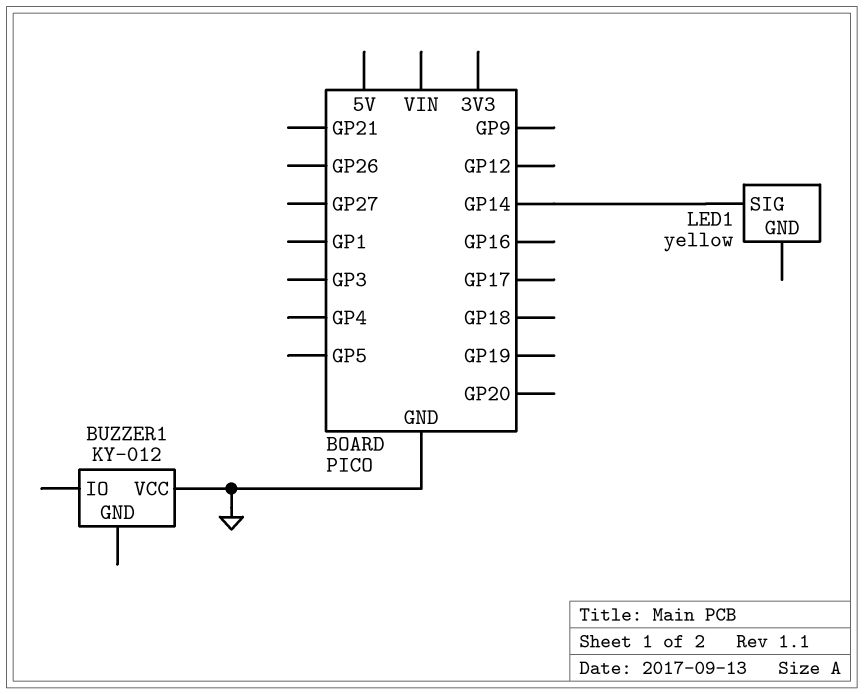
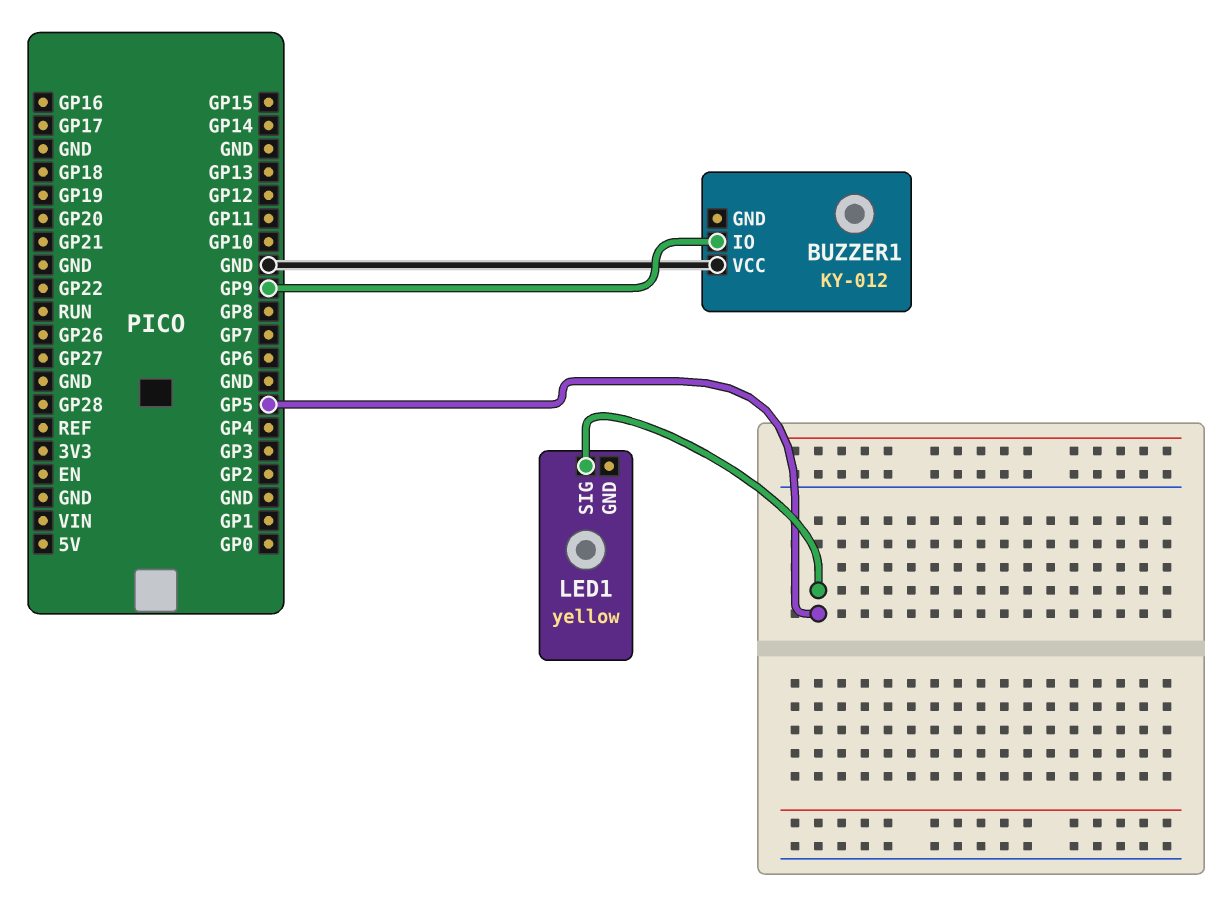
BUZZER1 pin IO: none -> GP9
LED1 pin SIG: GP14 -> GP5

